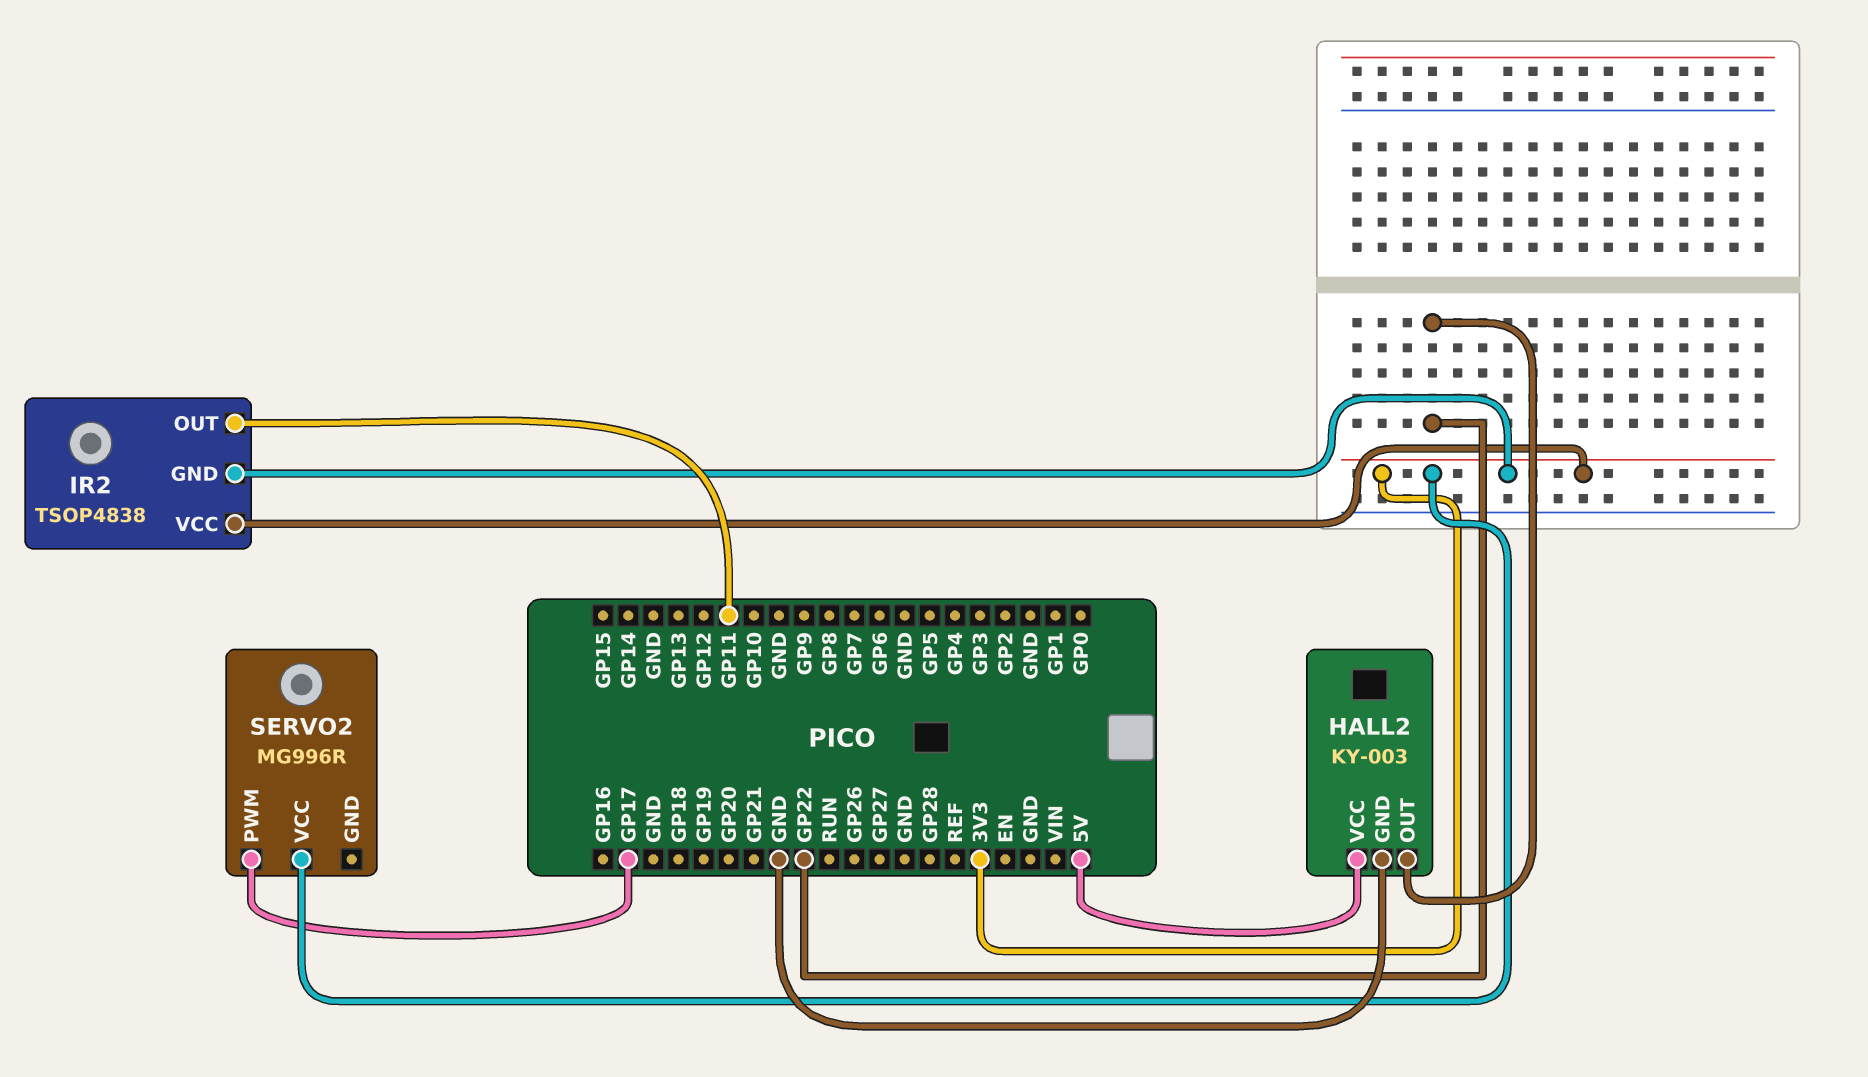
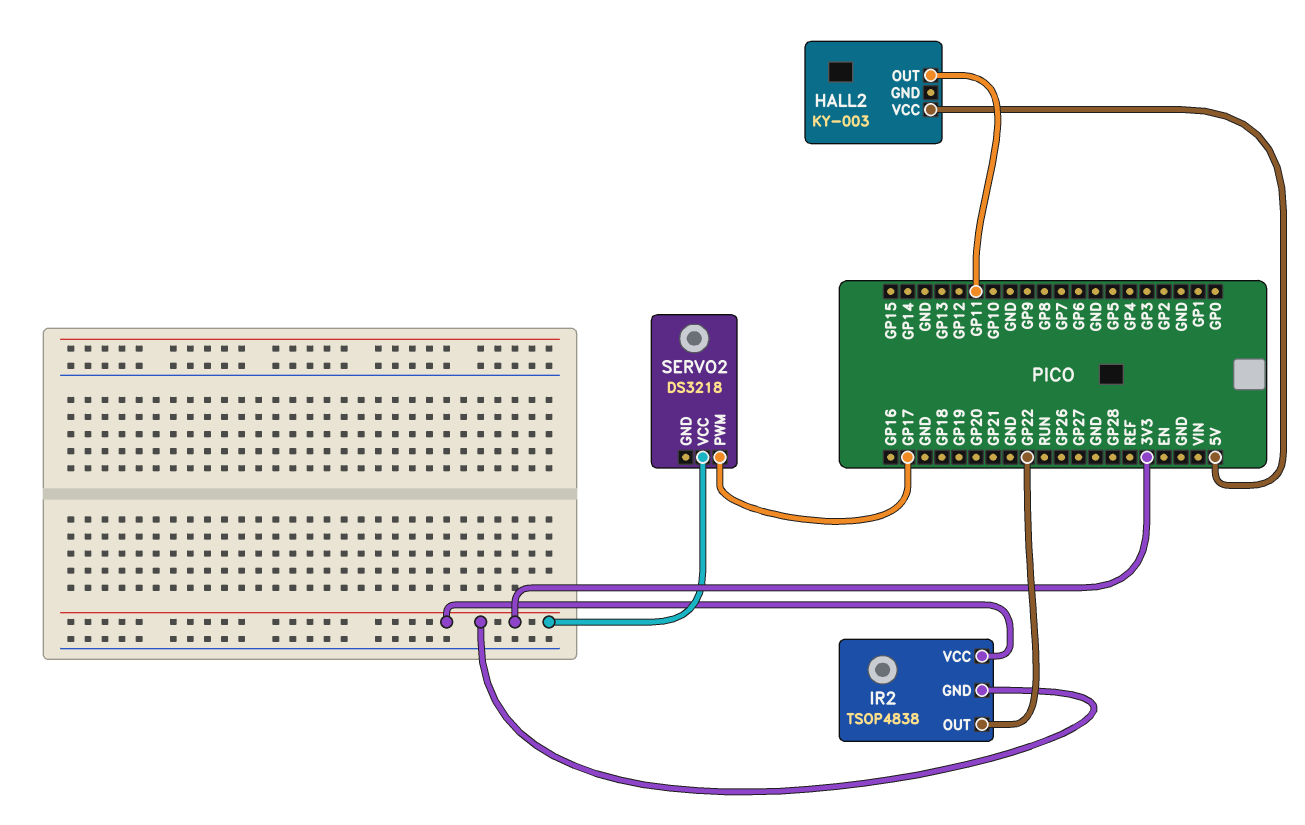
HALL2 pin GND: GND -> none
HALL2 pin OUT: GP22 -> GP11
IR2 pin OUT: GP11 -> GP22
SERVO2: MG996R -> DS3218

